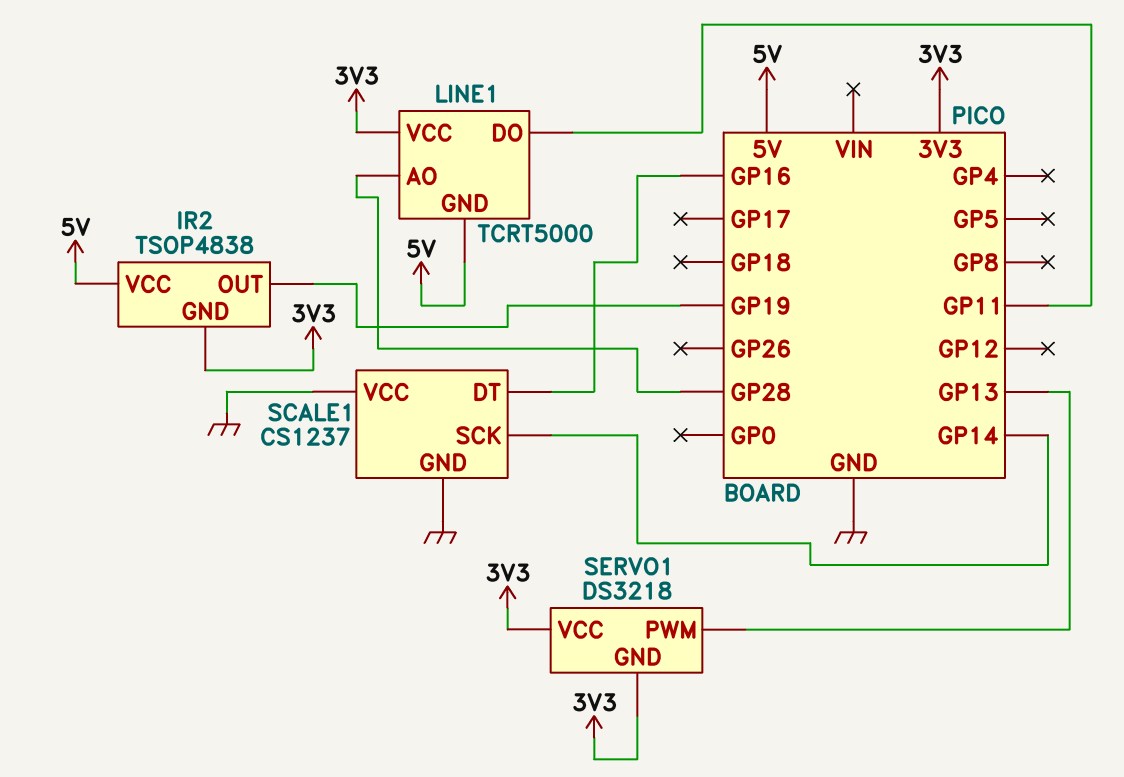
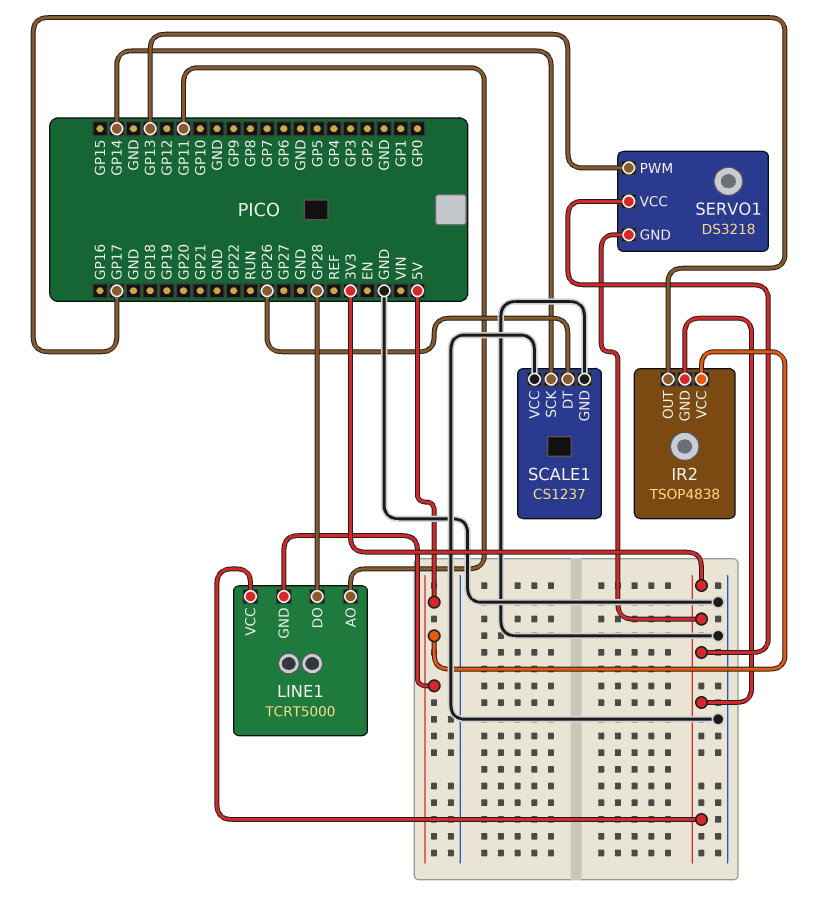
IR2 pin OUT: GP19 -> GP17
LINE1 pin AO: GP28 -> GP11
LINE1 pin DO: GP11 -> GP28
SCALE1 pin DT: GP16 -> GP26

